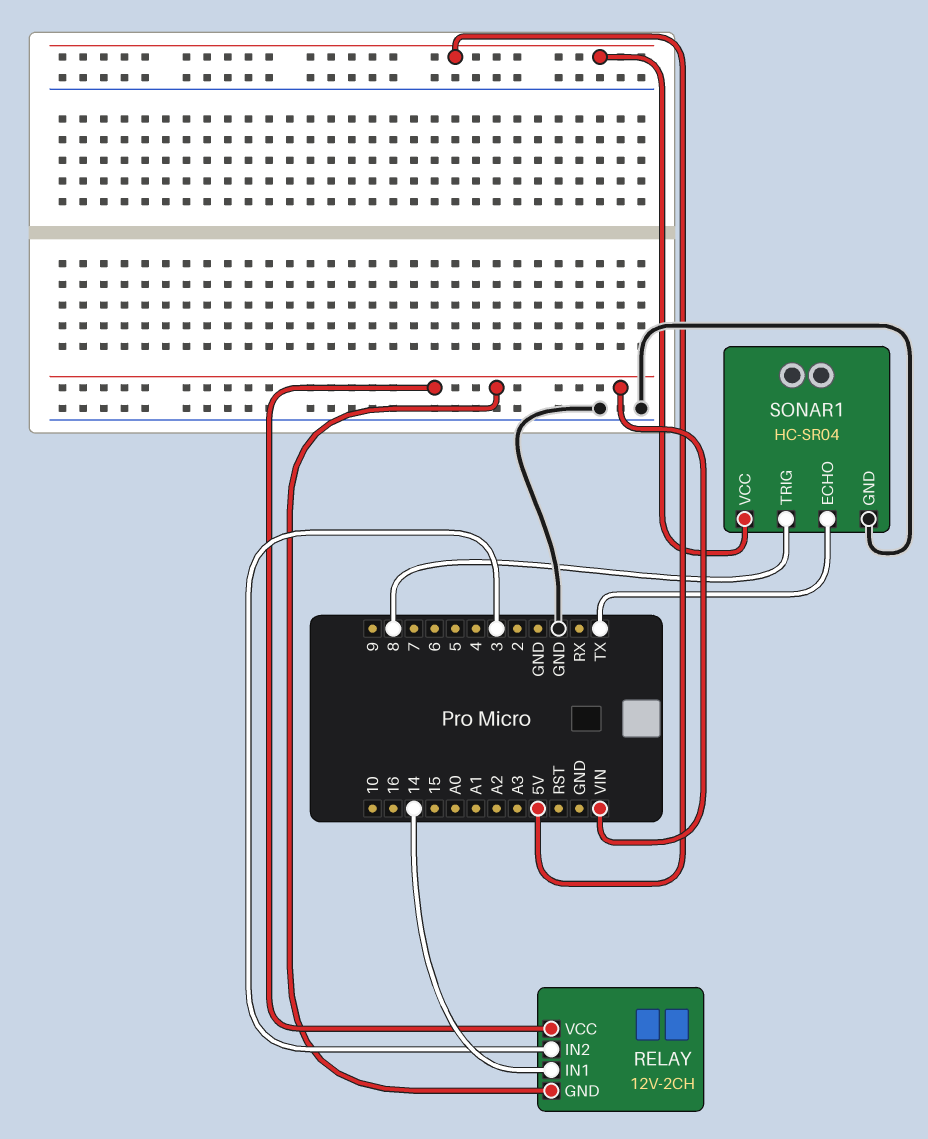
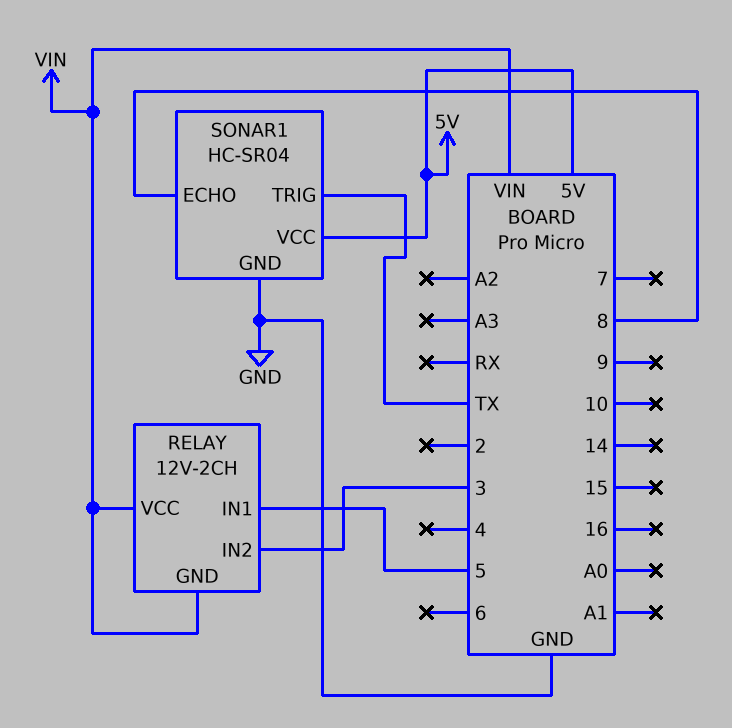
RELAY pin IN1: 14 -> 5
SONAR1 pin ECHO: TX -> 8
SONAR1 pin TRIG: 8 -> TX

